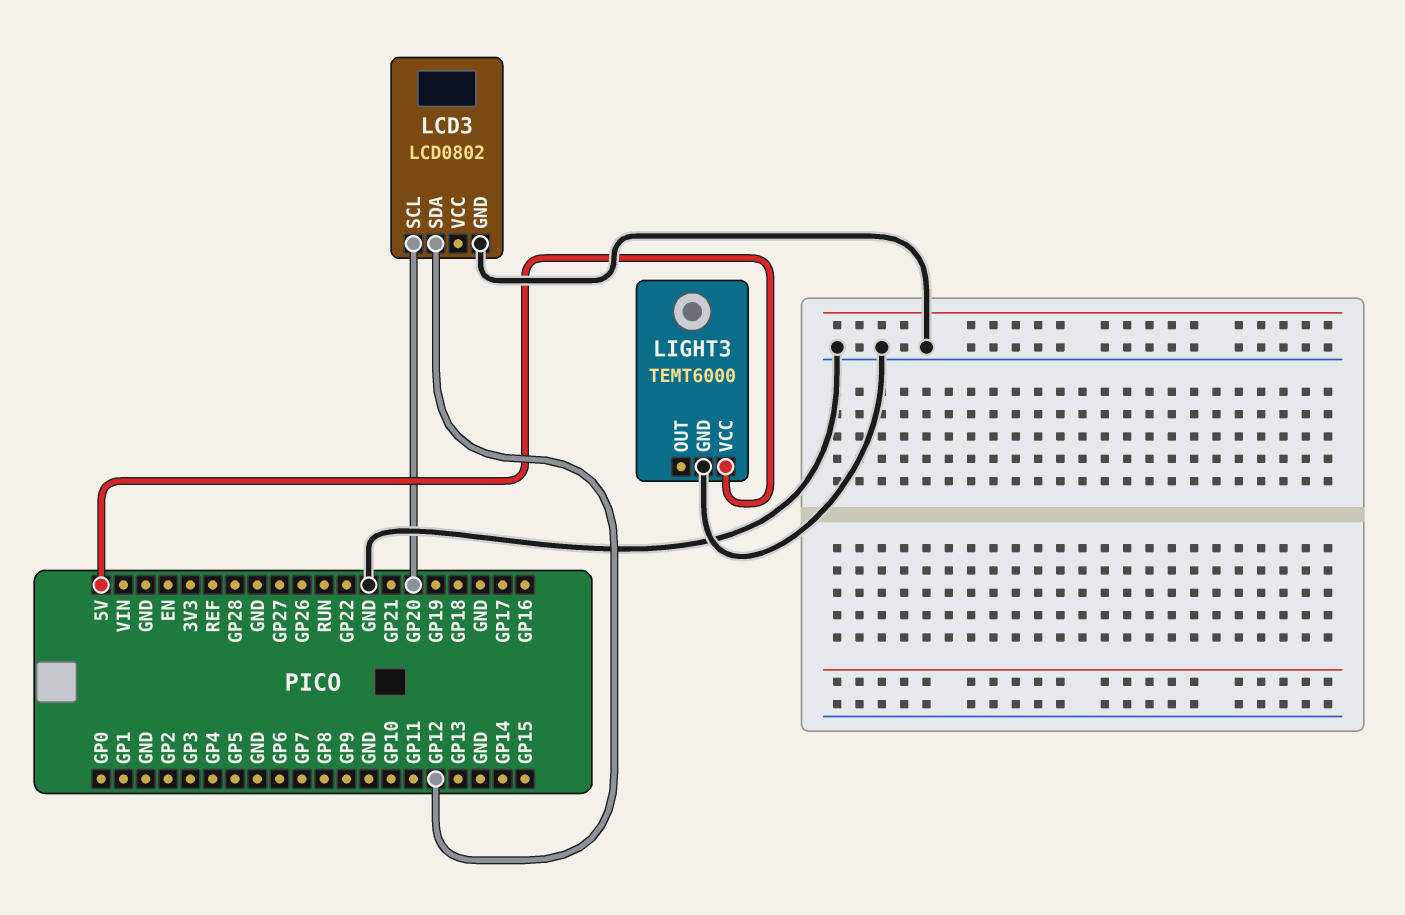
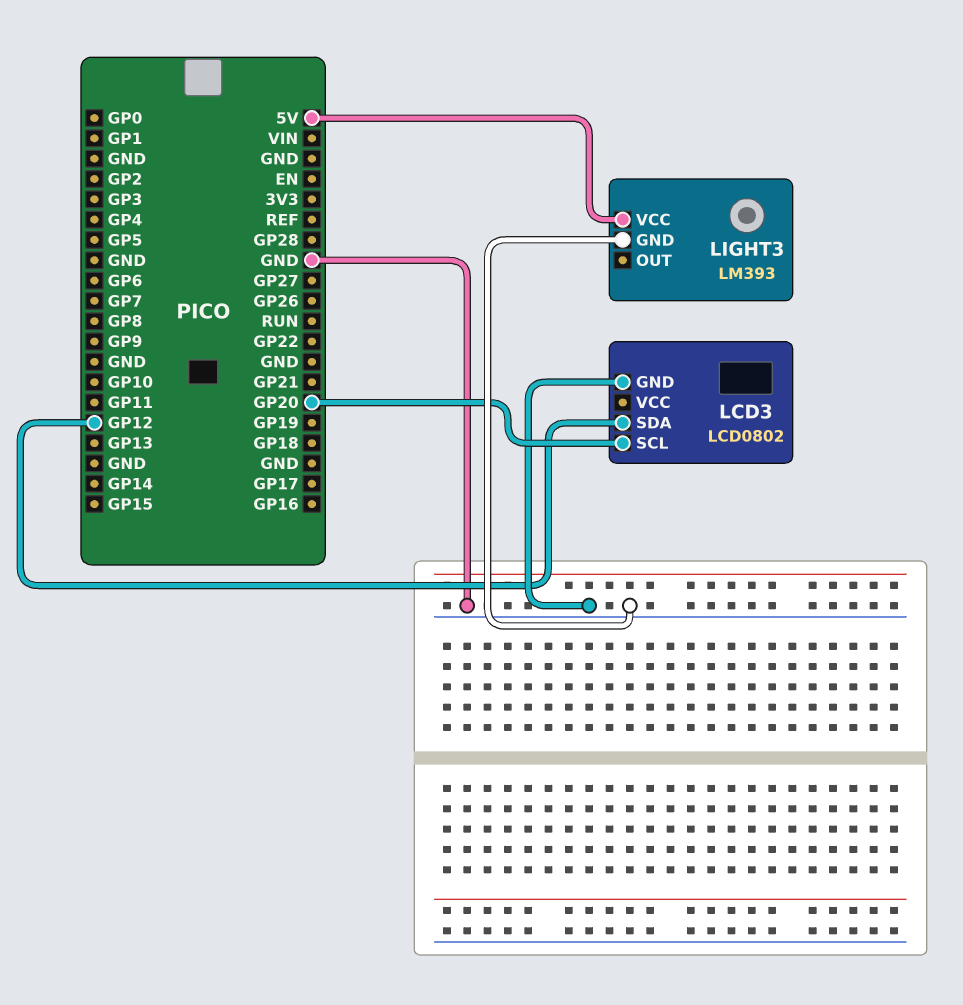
LIGHT3: TEMT6000 -> LM393

